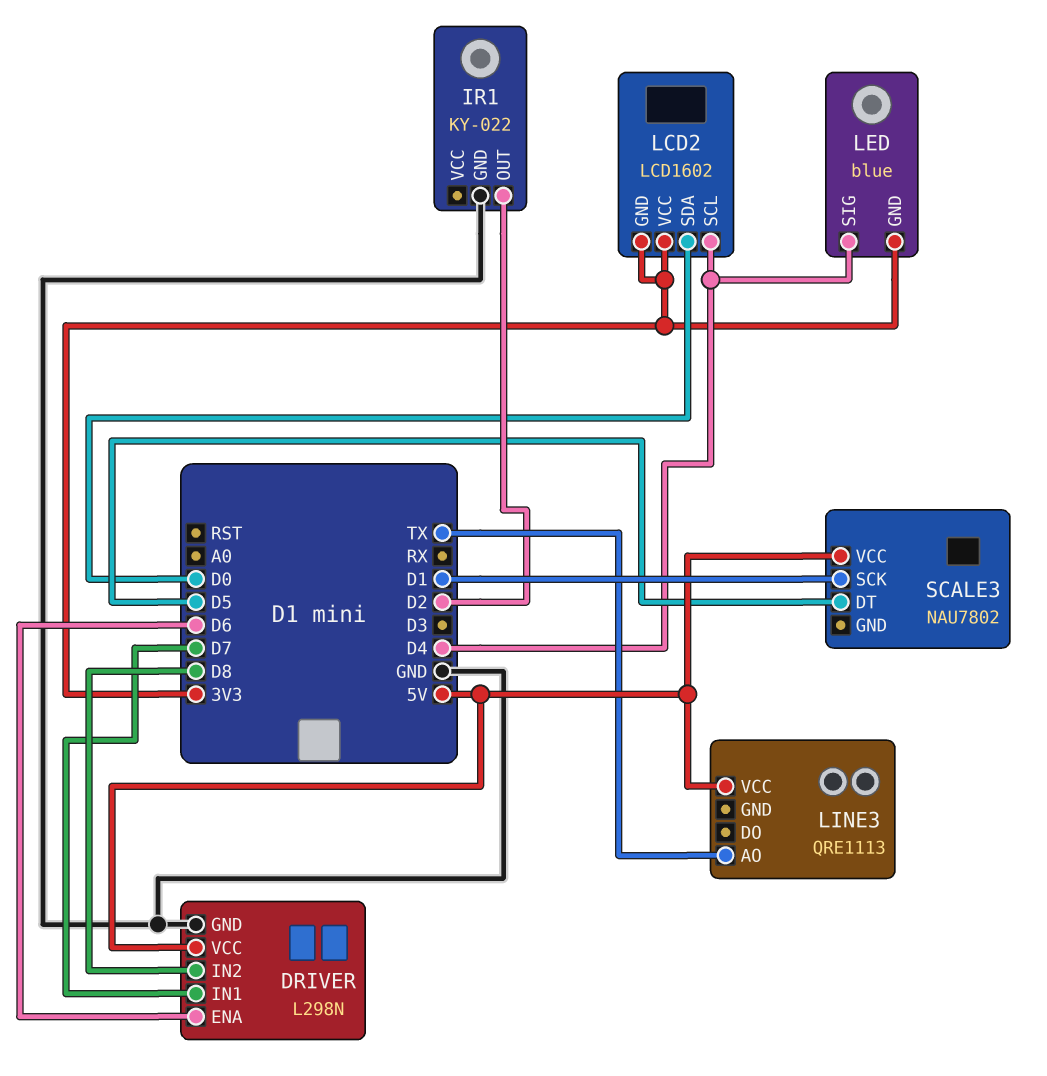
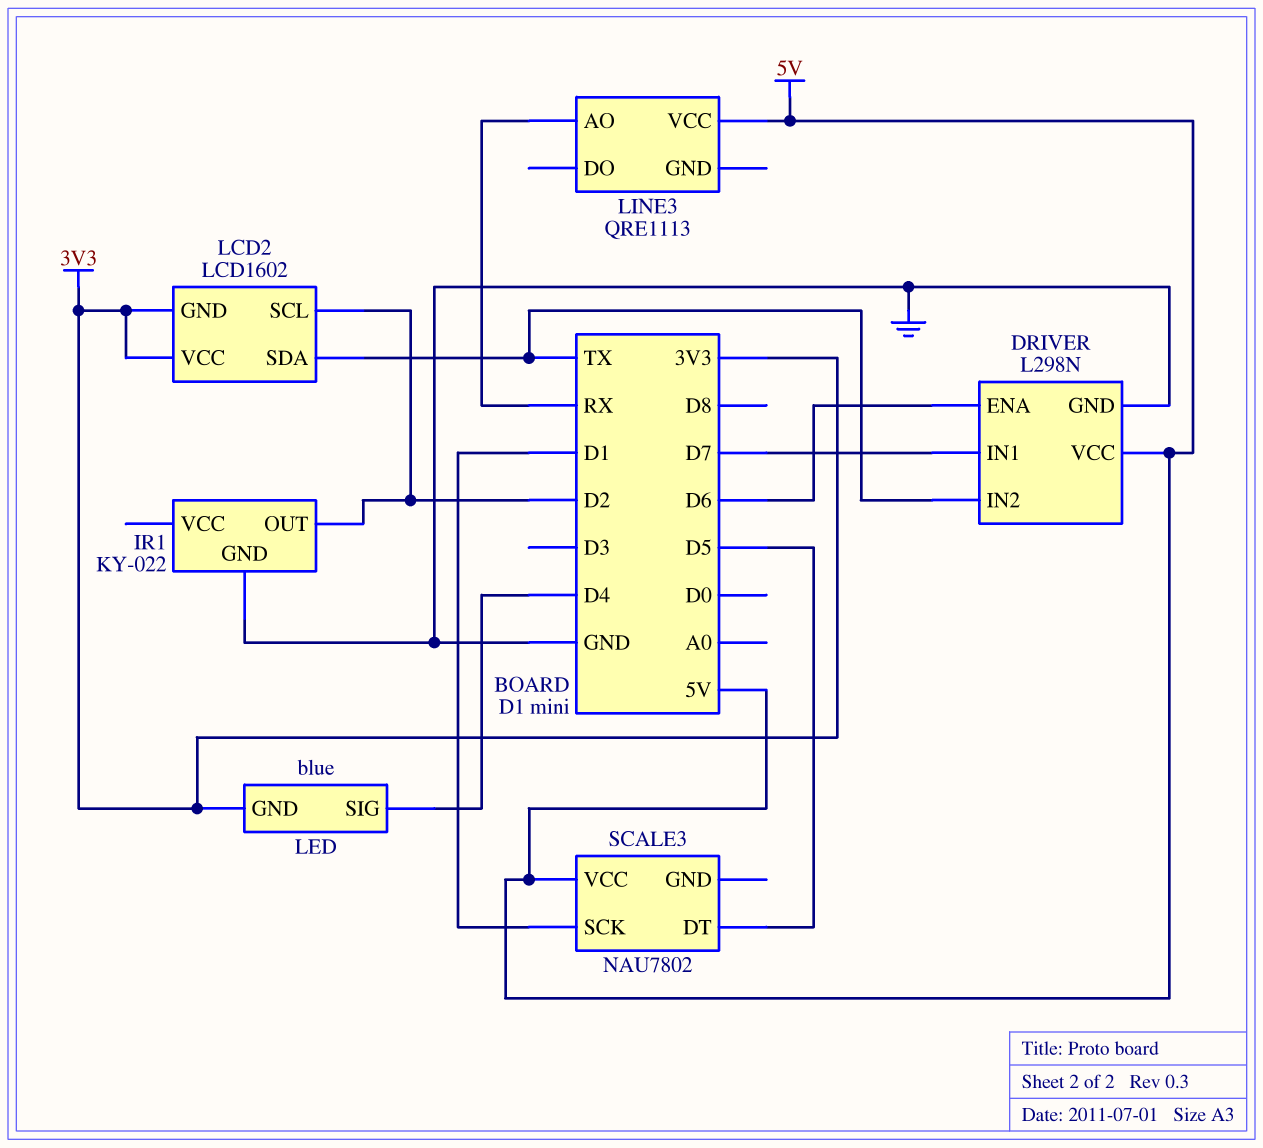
DRIVER pin IN2: D8 -> TX
LCD2 pin SCL: D4 -> D2
LCD2 pin SDA: D0 -> TX
LINE3 pin AO: TX -> RX

